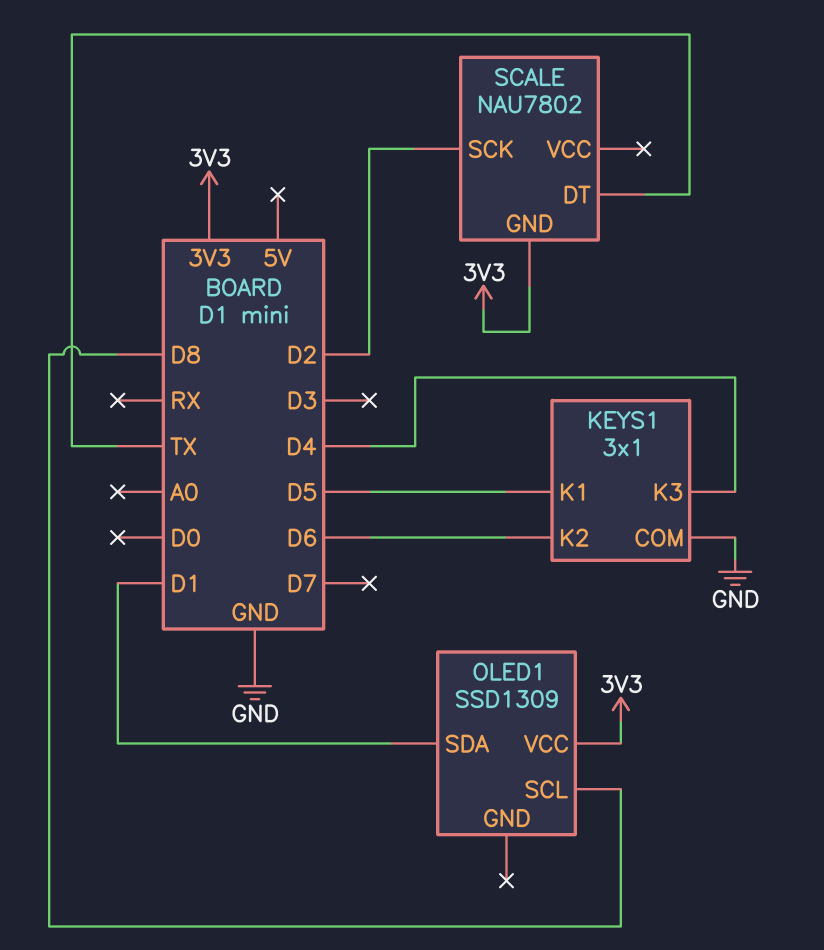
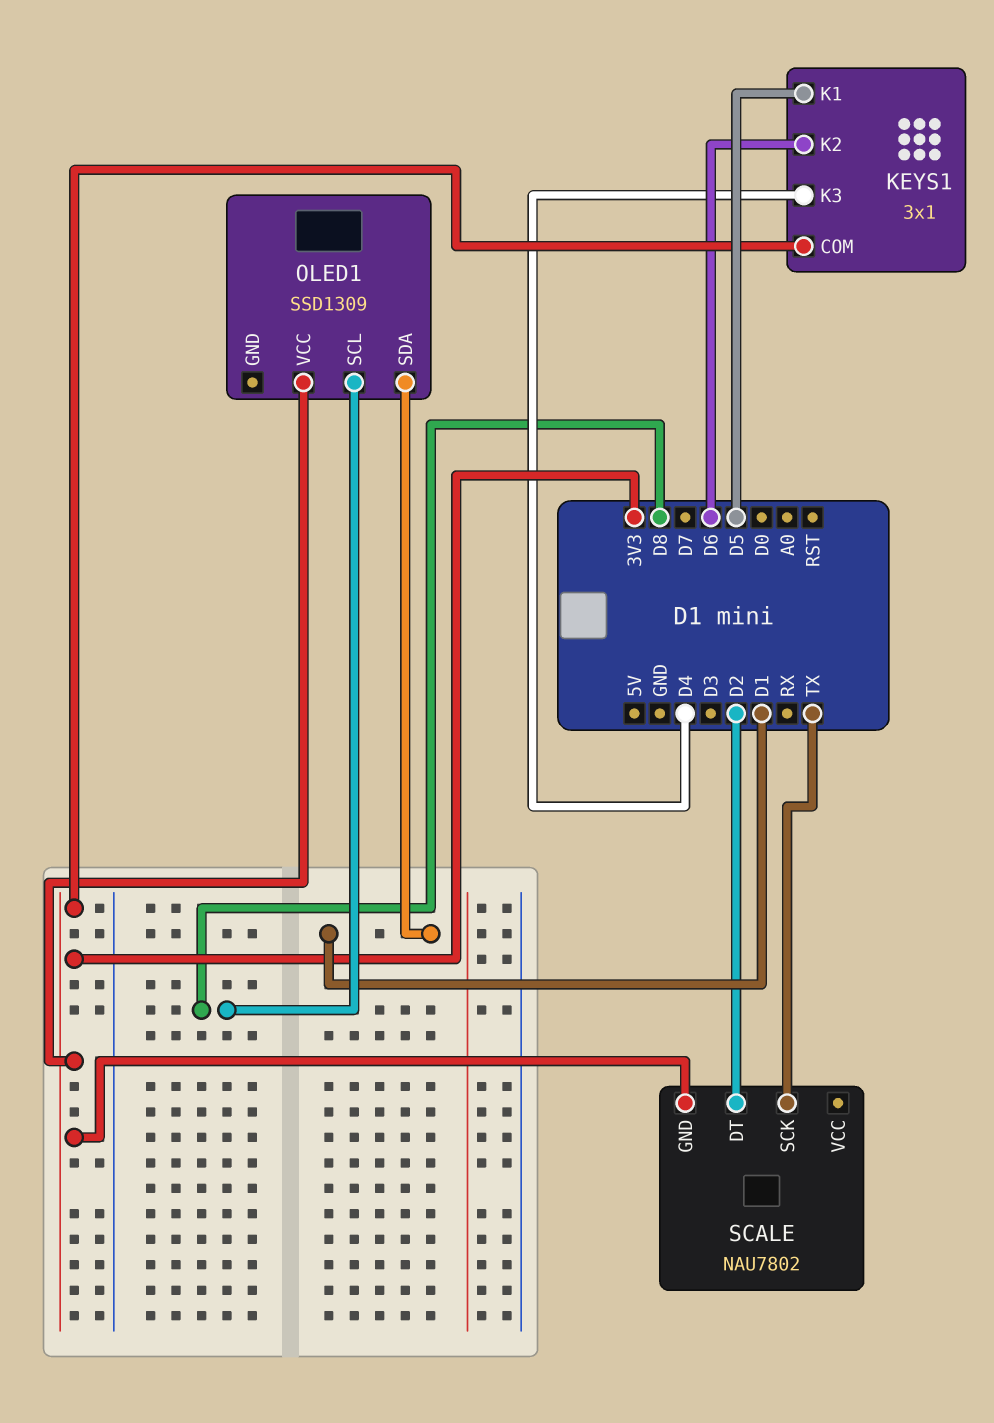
KEYS1 pin COM: GND -> 3V3
SCALE pin DT: TX -> D2
SCALE pin SCK: D2 -> TX

